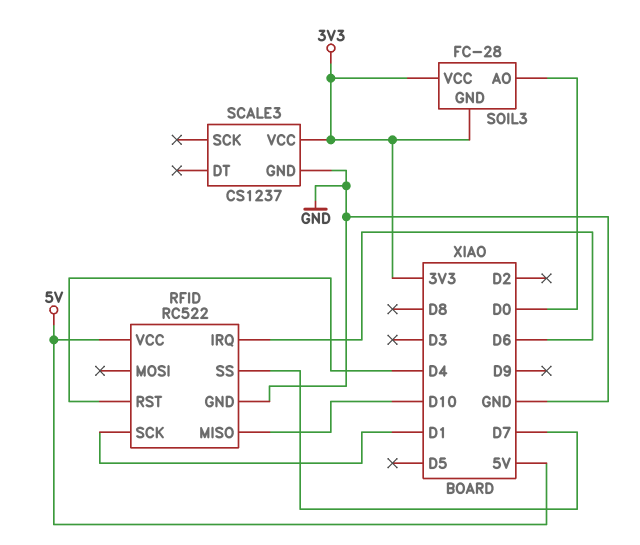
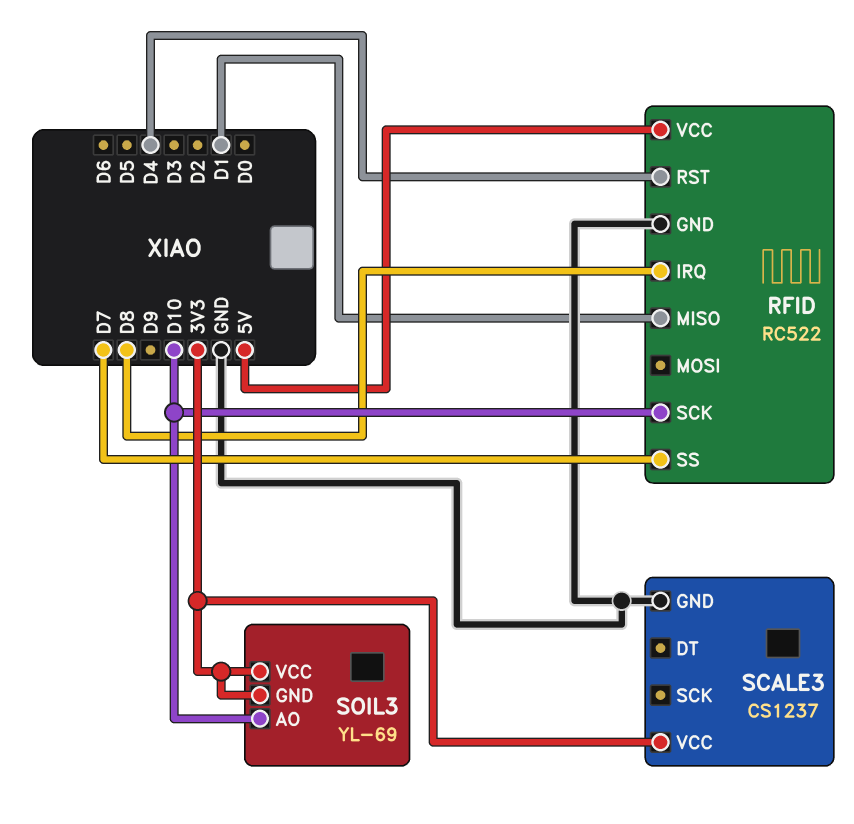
RFID pin IRQ: D6 -> D8
RFID pin MISO: D10 -> D1
RFID pin SCK: D1 -> D10
SOIL3: FC-28 -> YL-69
SOIL3 pin AO: D0 -> D10

